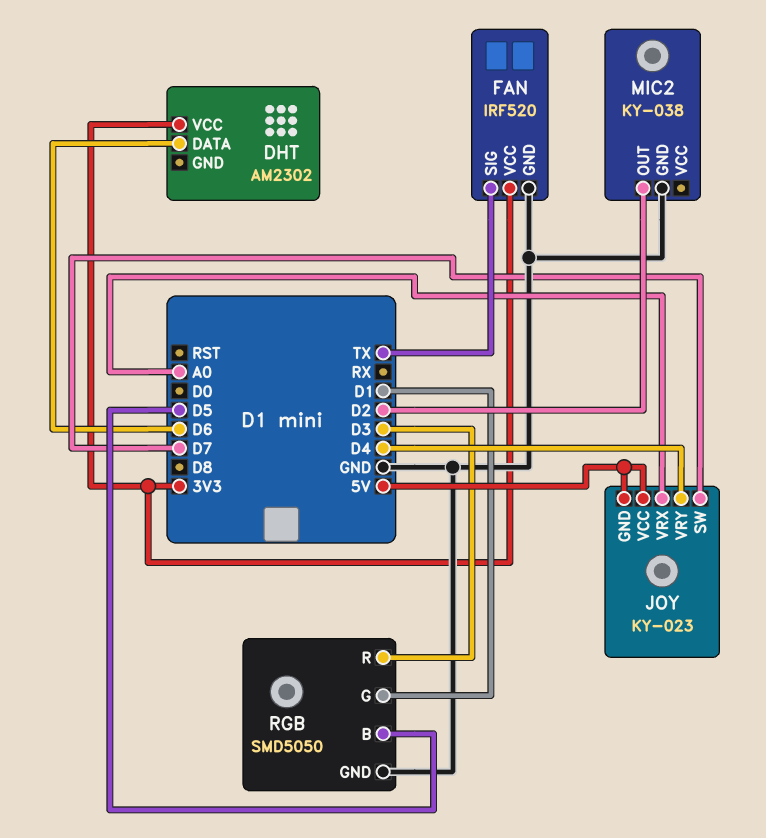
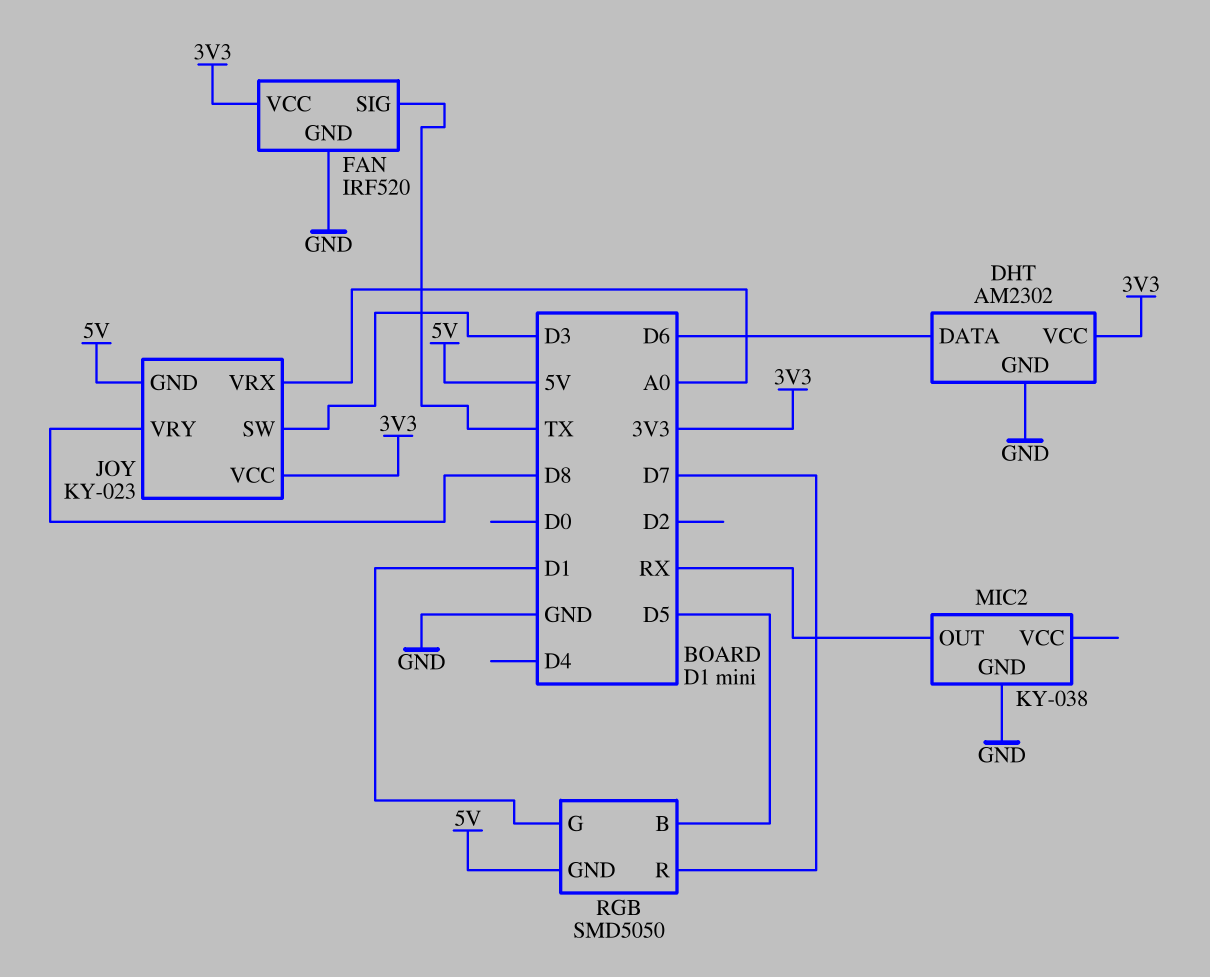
DHT pin GND: none -> GND
JOY pin SW: D7 -> D3
JOY pin VCC: 5V -> 3V3
JOY pin VRY: D4 -> D8
MIC2 pin OUT: D2 -> RX
RGB pin GND: GND -> 5V
RGB pin R: D3 -> D7

